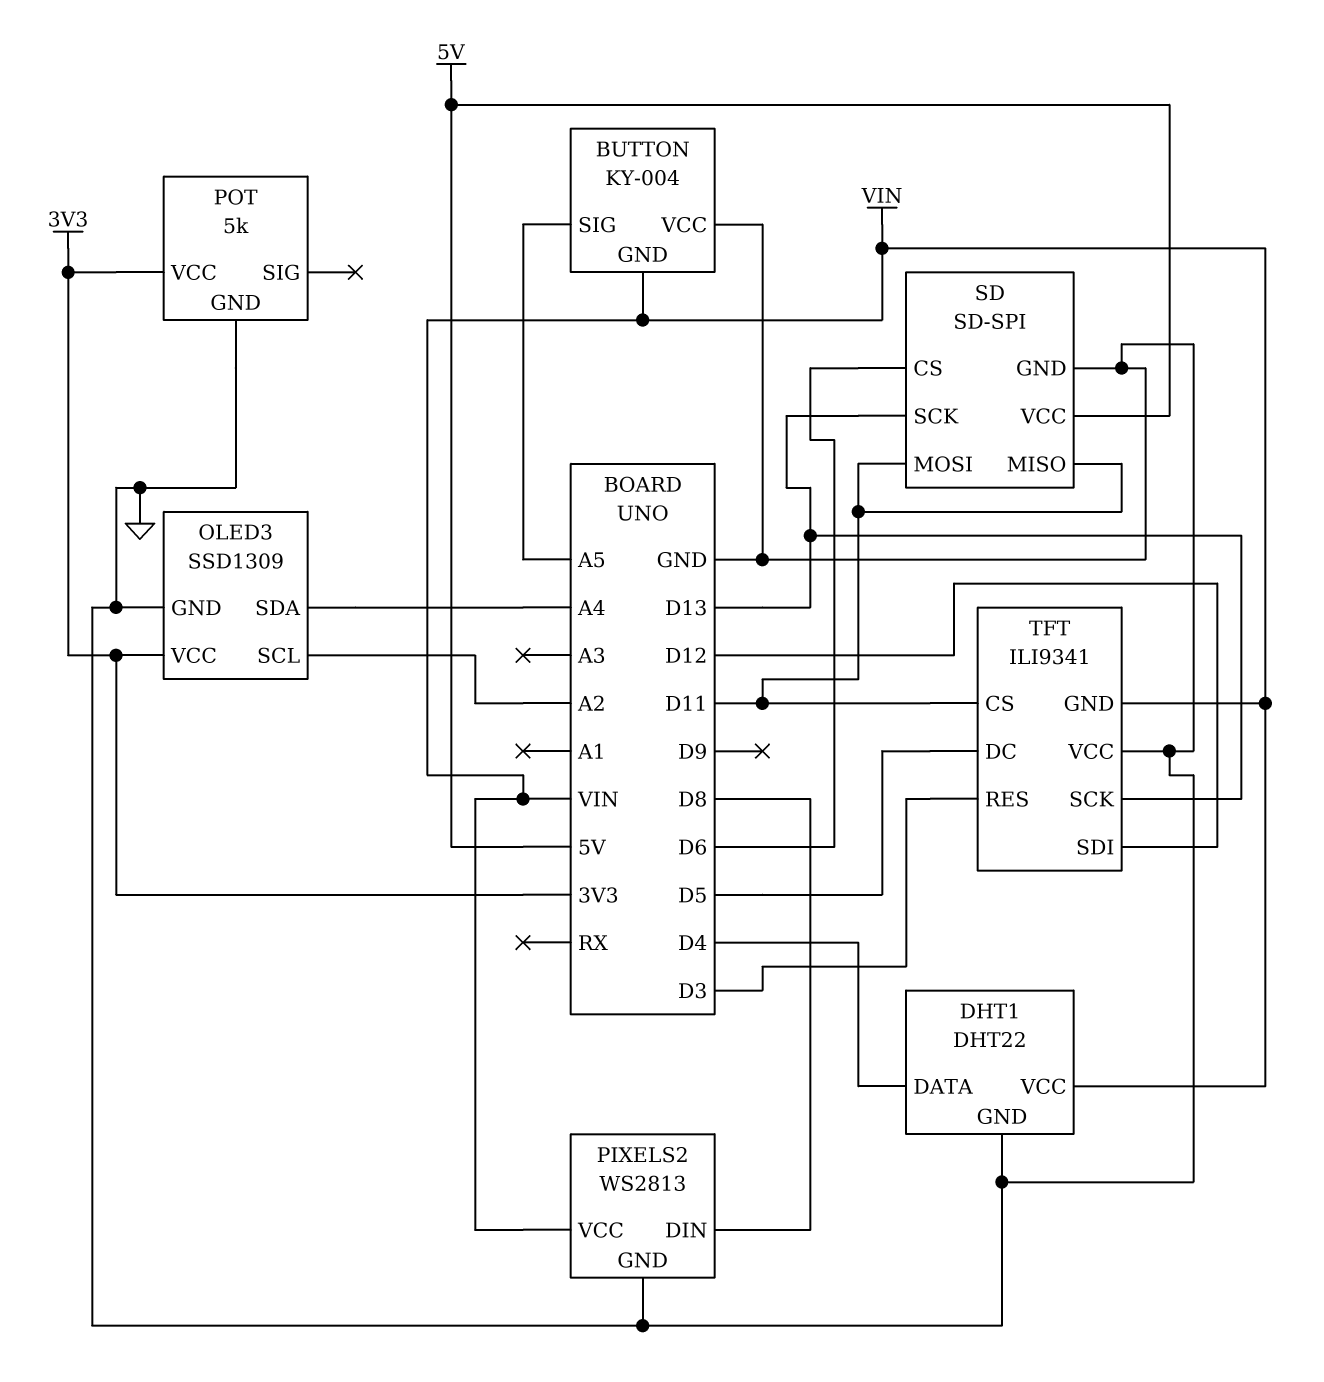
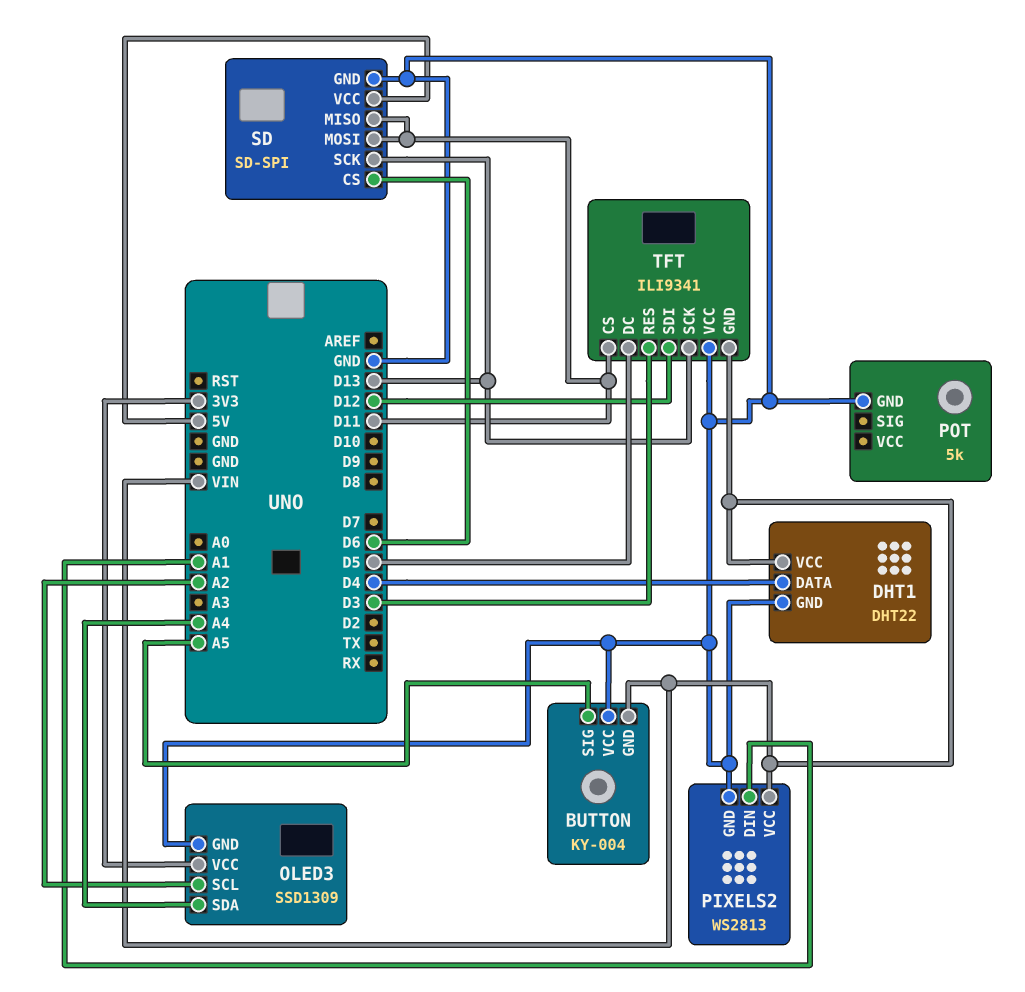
PIXELS2 pin DIN: D8 -> A1
POT pin VCC: 3V3 -> none

